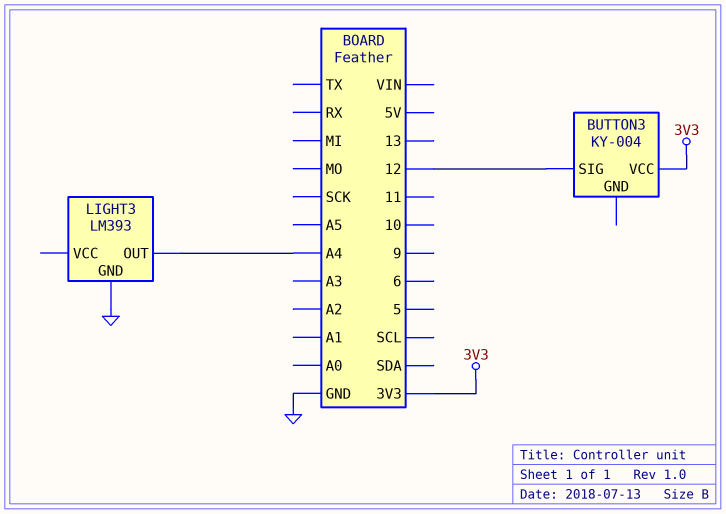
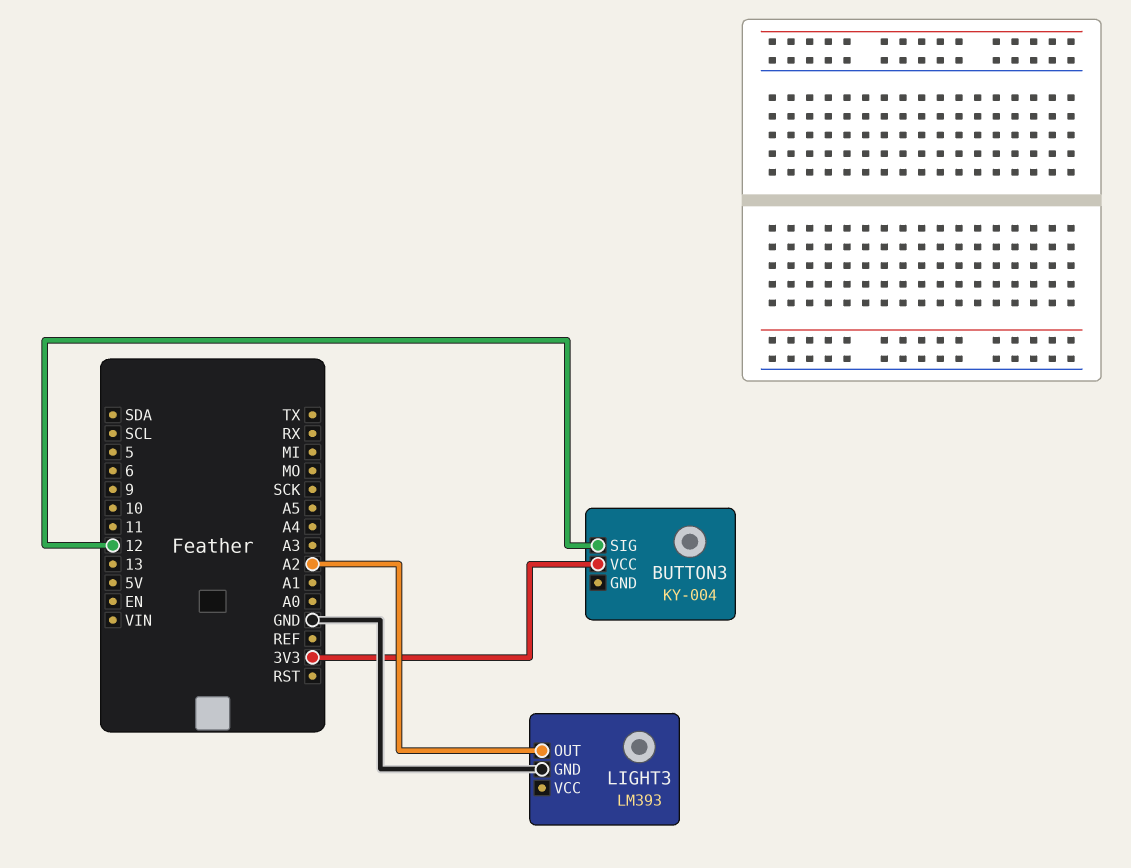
LIGHT3 pin OUT: A4 -> A2

